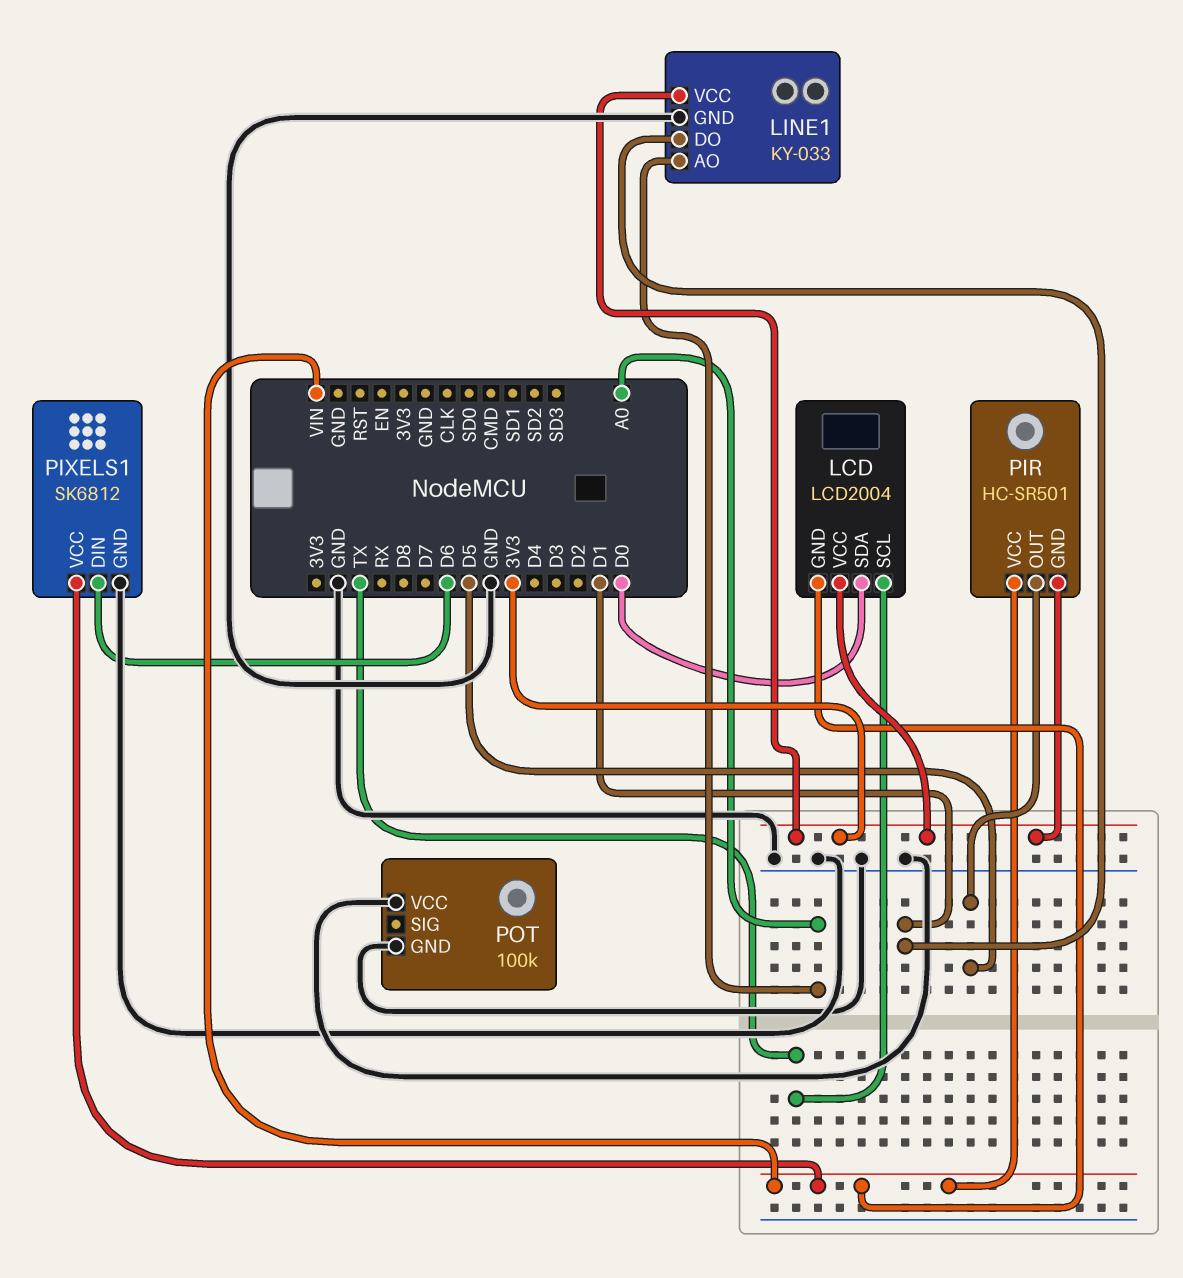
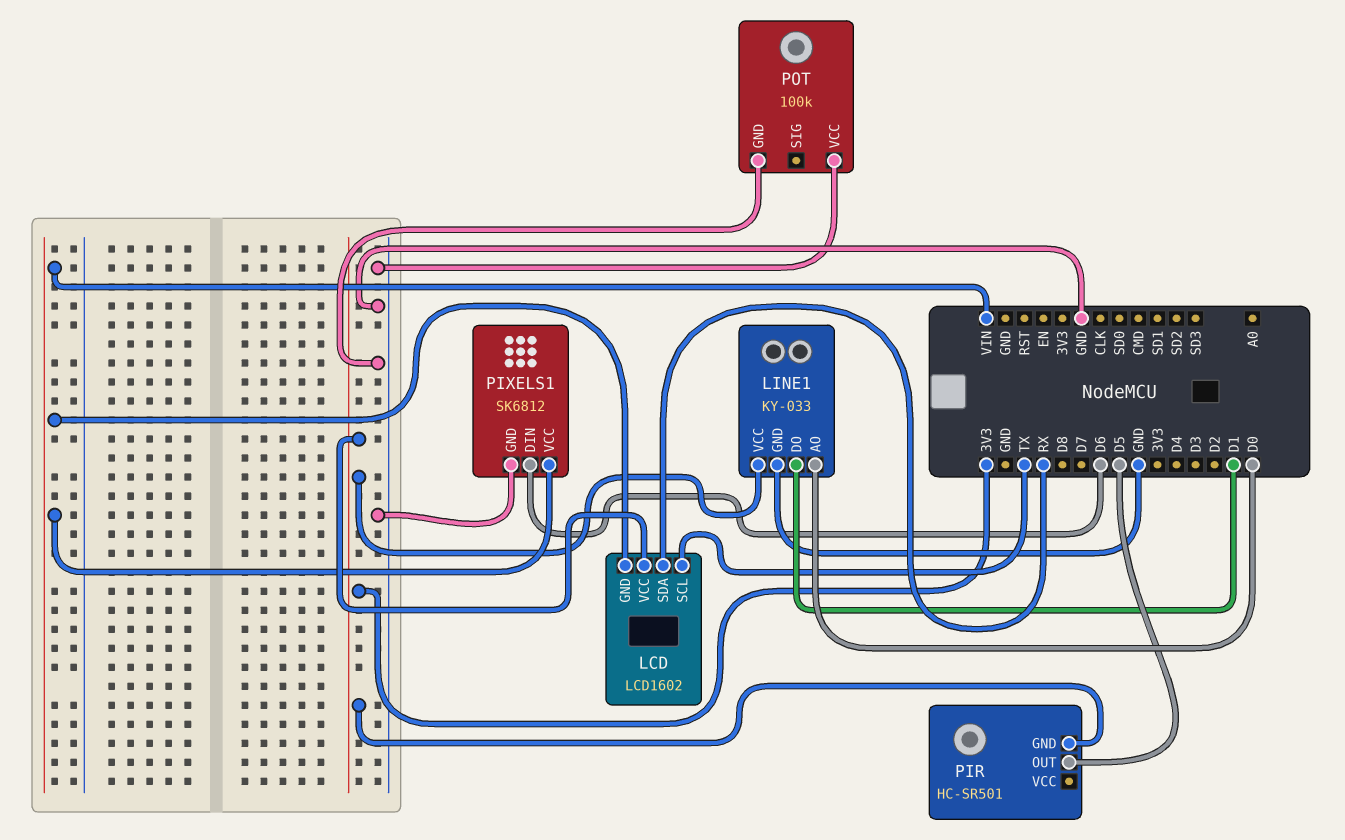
LCD: LCD2004 -> LCD1602
LCD pin SDA: D0 -> RX
LINE1 pin AO: A0 -> D0
PIR pin VCC: VIN -> none

